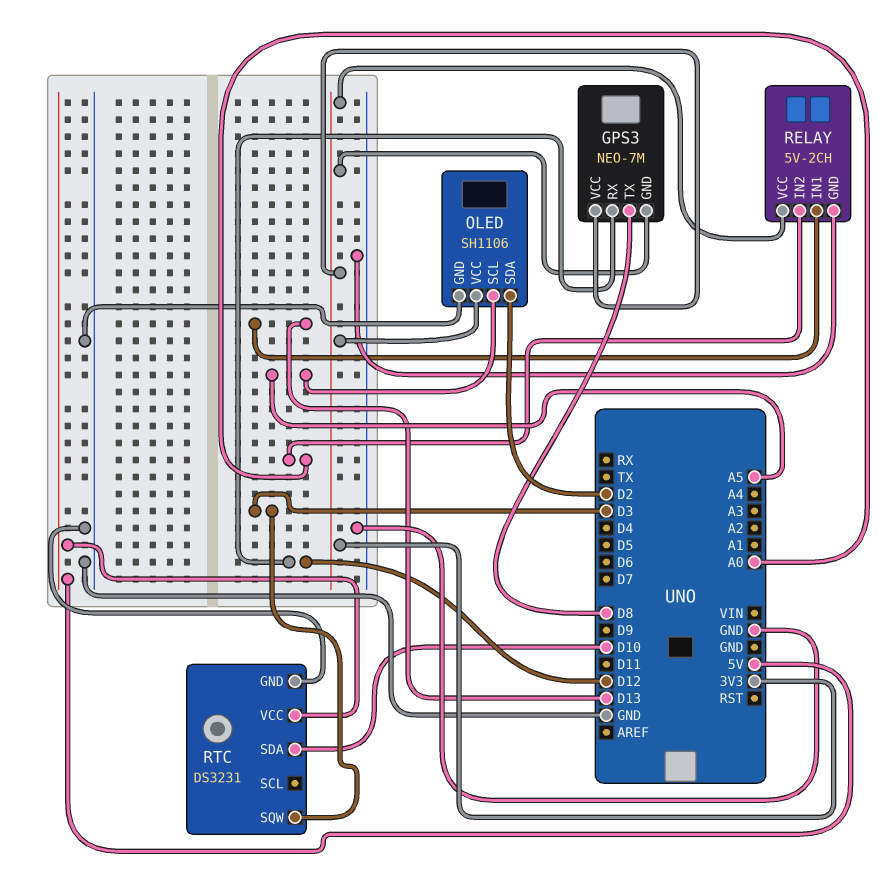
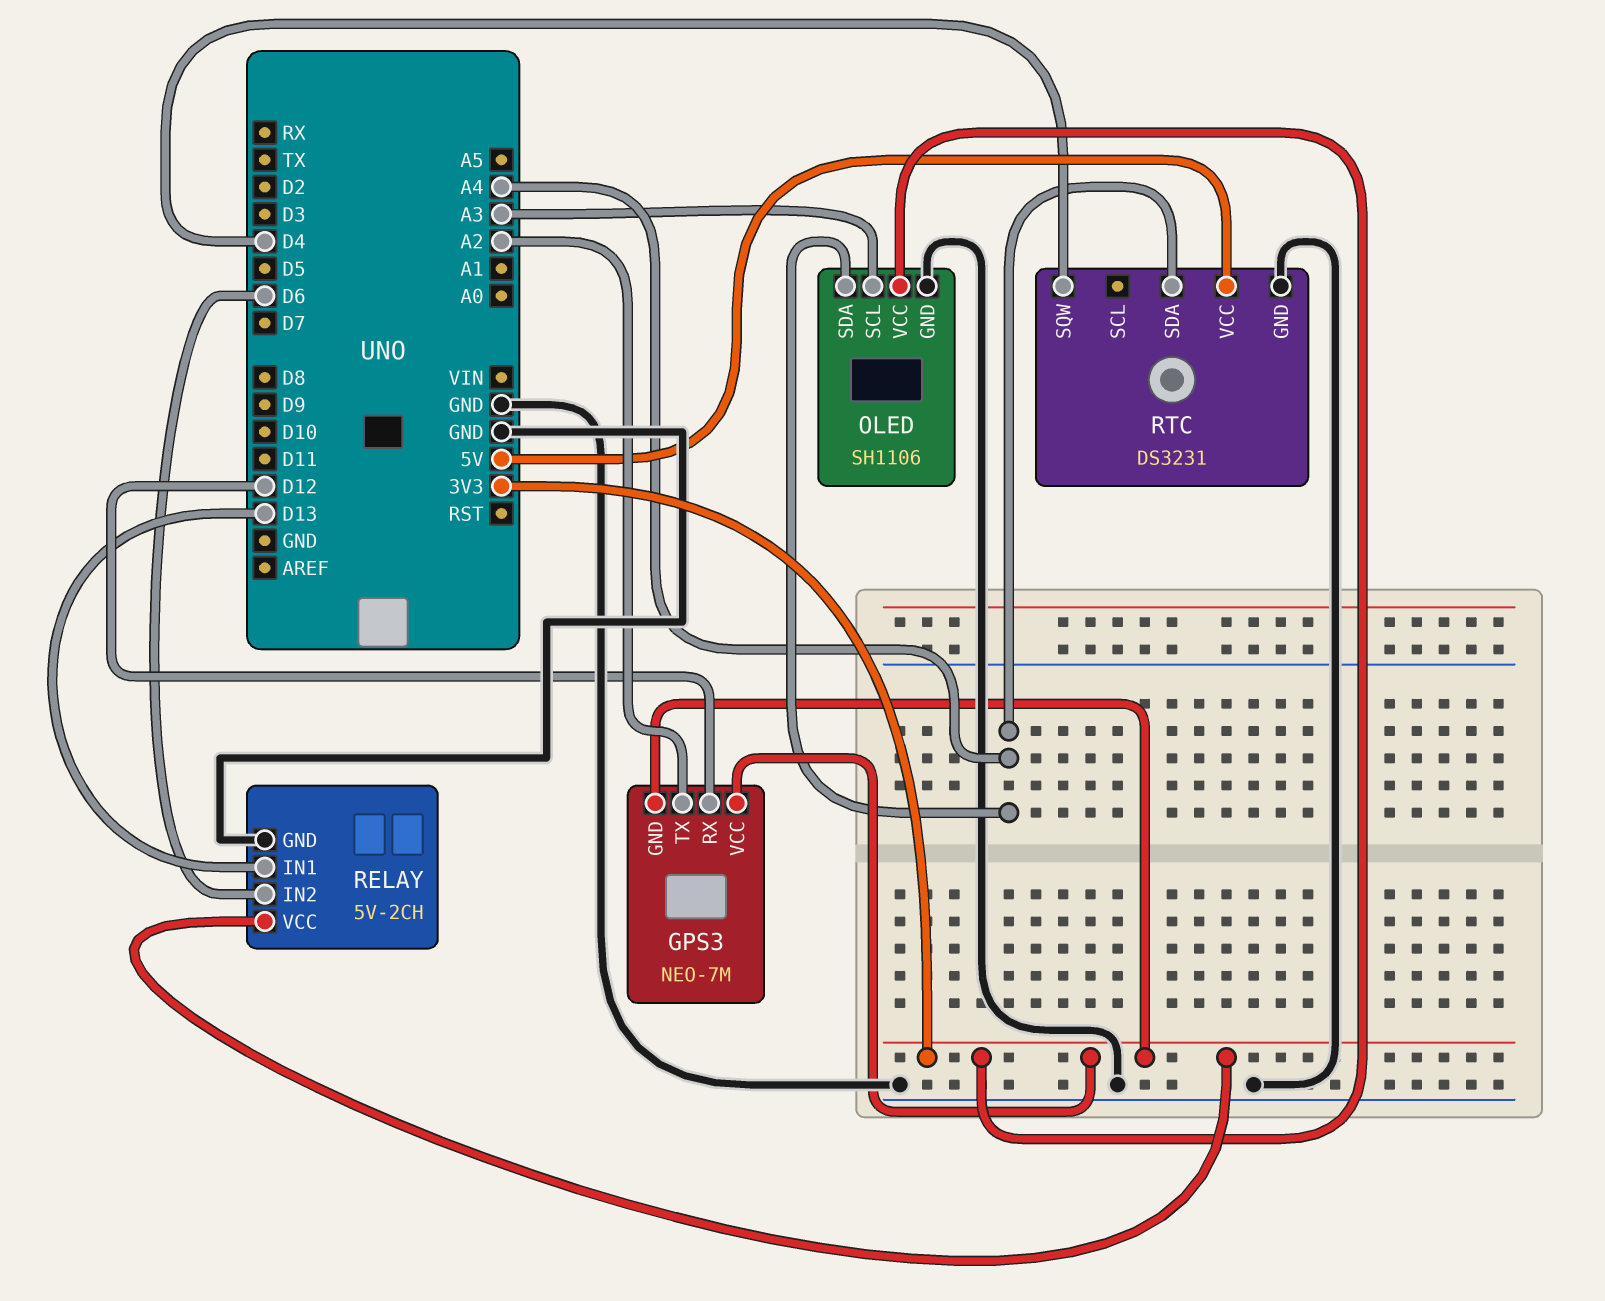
GPS3 pin TX: D8 -> A2
OLED pin SCL: A5 -> A3
OLED pin SDA: D2 -> A4
RELAY pin IN2: A0 -> D6
RTC pin SDA: D10 -> A4
RTC pin SQW: D3 -> D4

